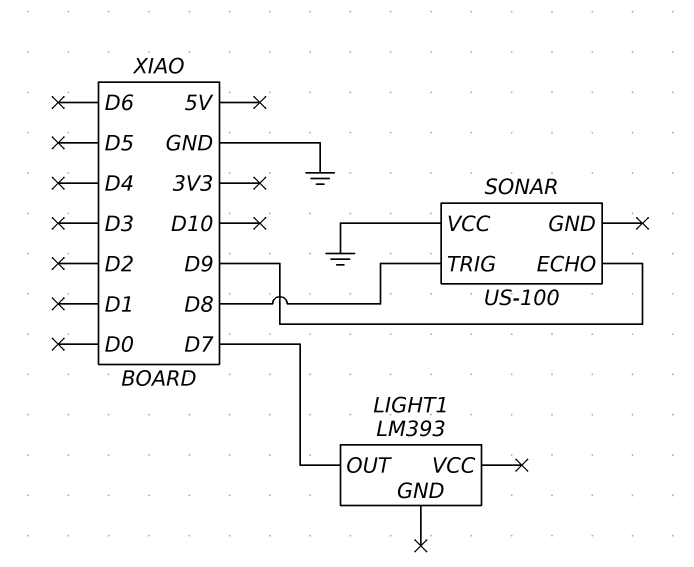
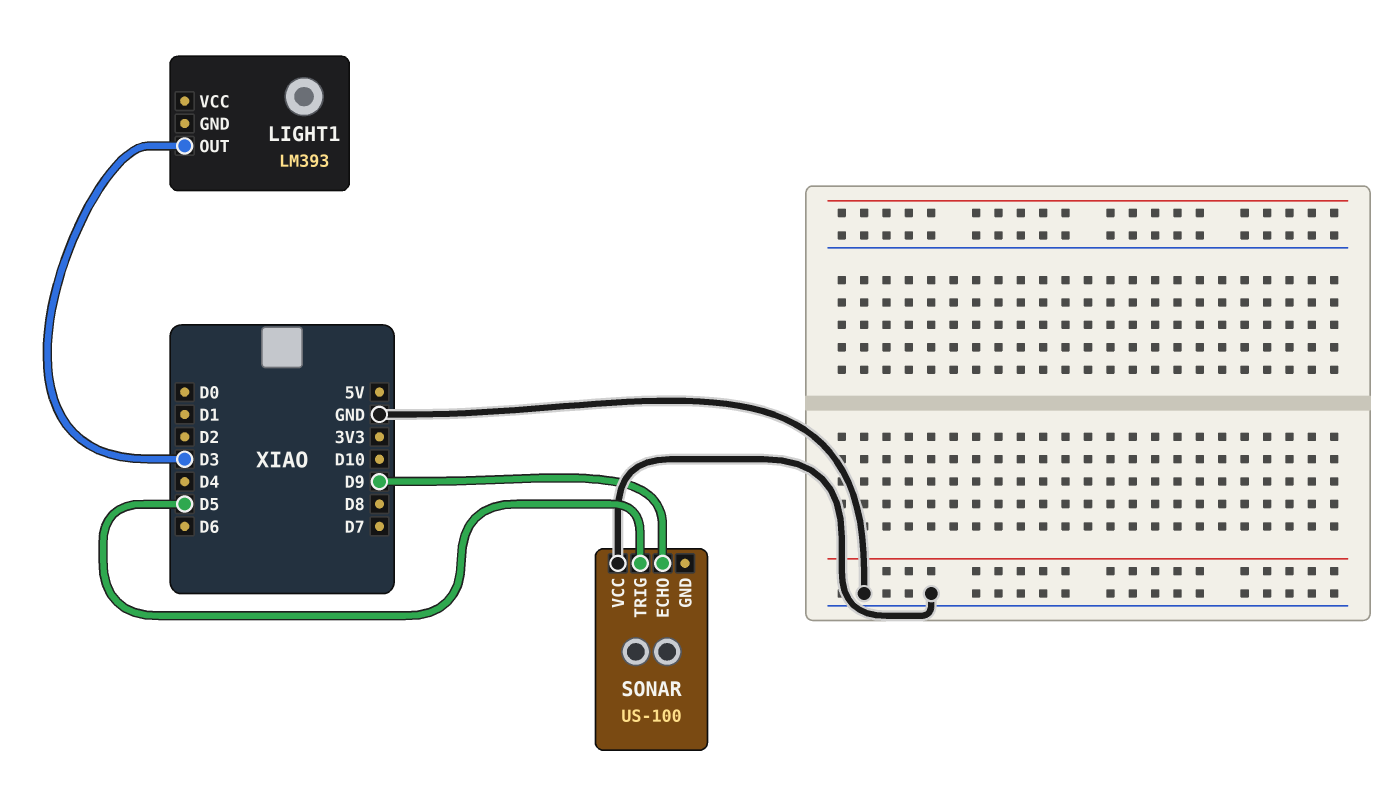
LIGHT1 pin OUT: D7 -> D3
SONAR pin TRIG: D8 -> D5

